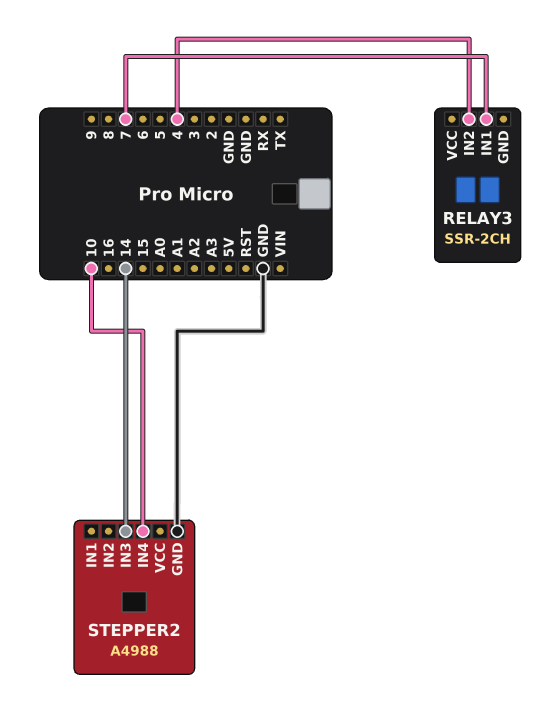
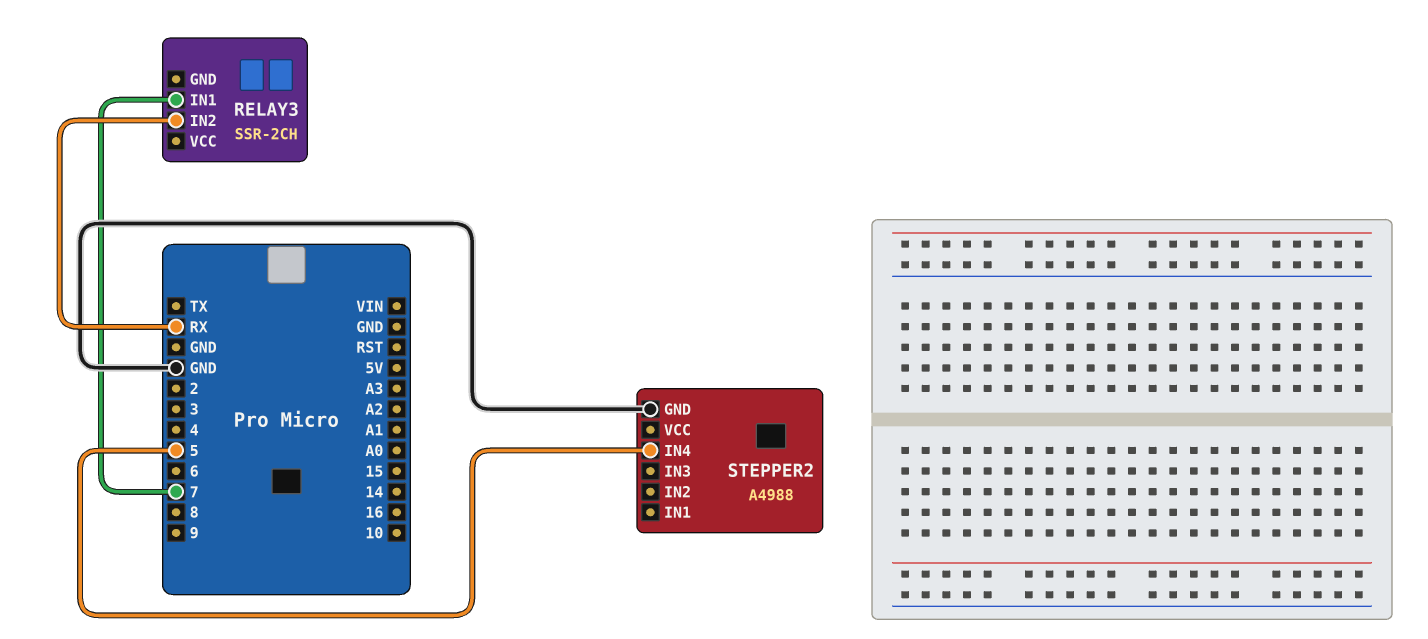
RELAY3 pin IN2: 4 -> RX
STEPPER2 pin IN3: 14 -> none
STEPPER2 pin IN4: 10 -> 5

